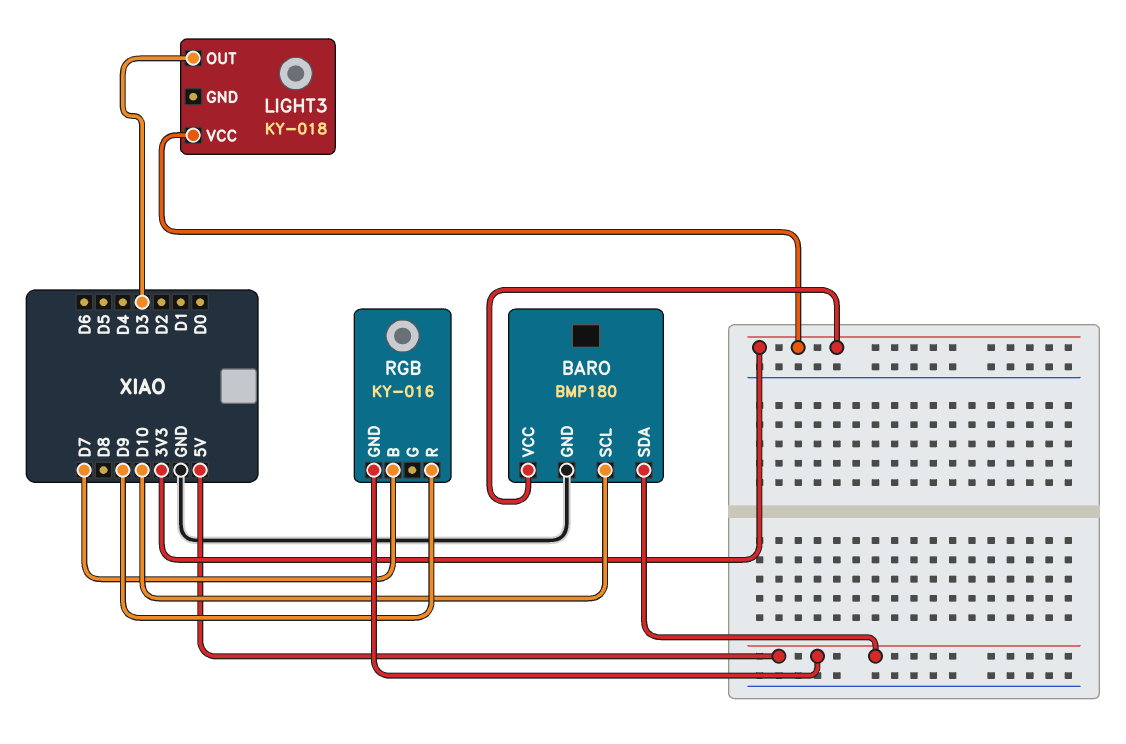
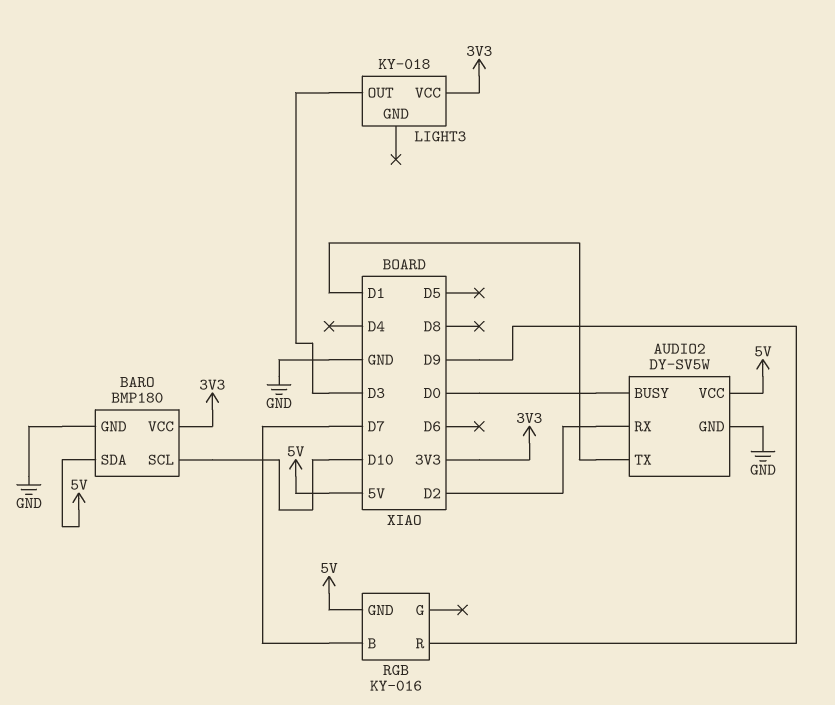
AUDIO2: none -> DY-SV5W
AUDIO2 pin BUSY: none -> D0
AUDIO2 pin GND: none -> GND
AUDIO2 pin RX: none -> D2
AUDIO2 pin TX: none -> D1
AUDIO2 pin VCC: none -> 5V

